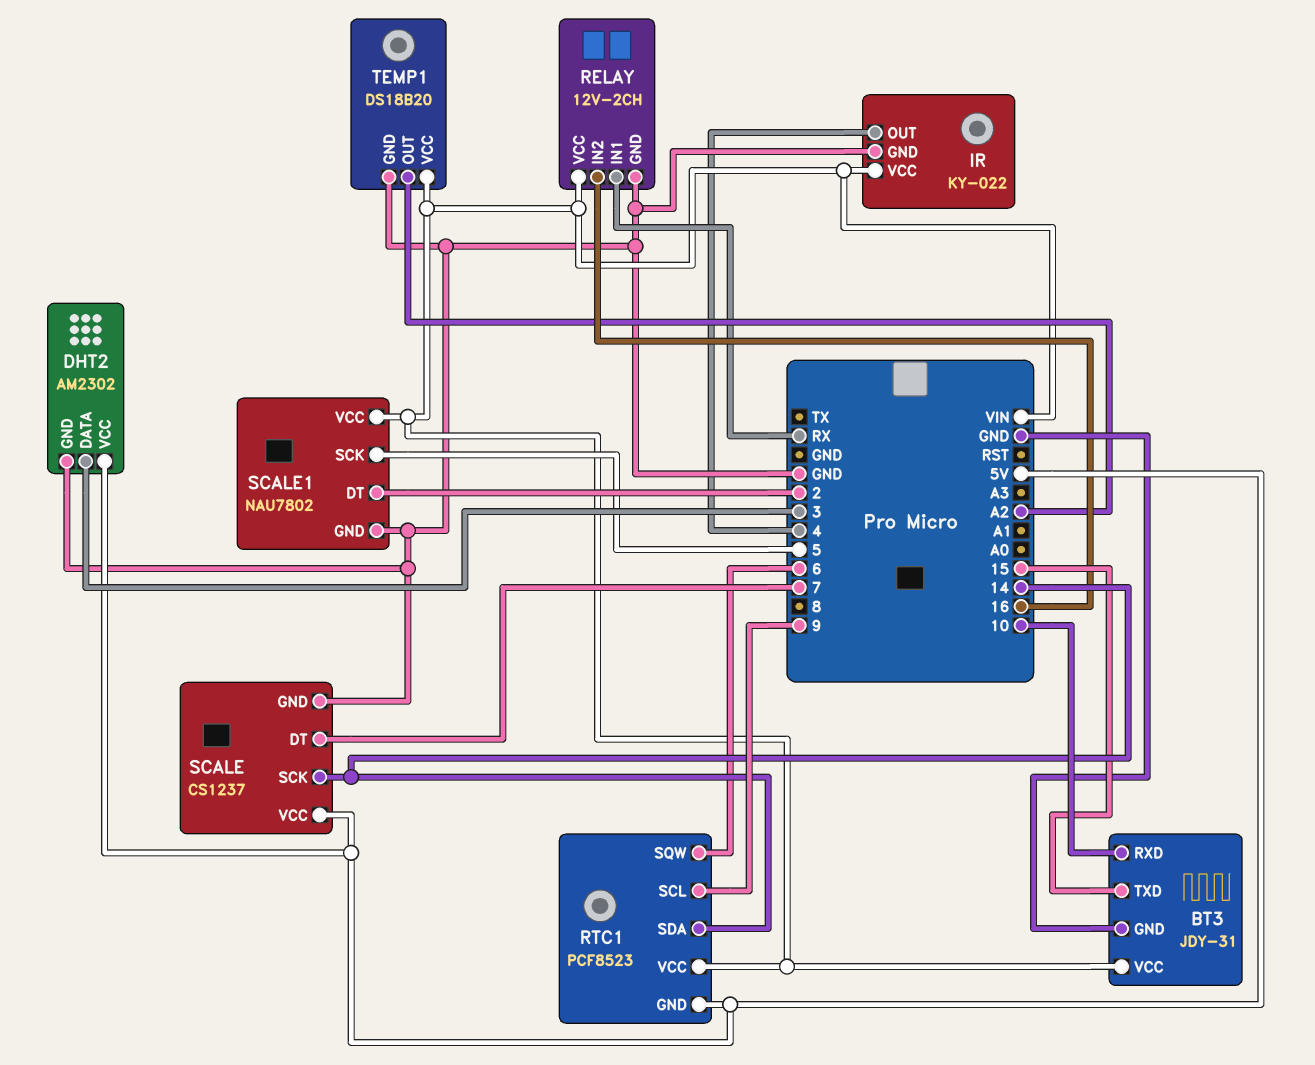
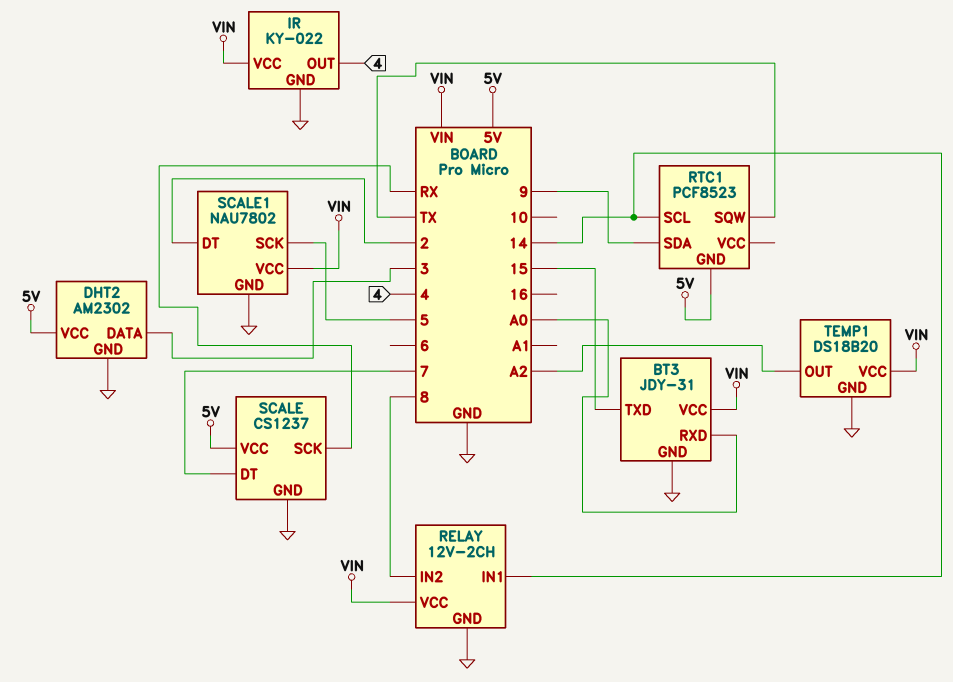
BT3 pin RXD: 10 -> A0
RELAY pin IN1: RX -> 14
RELAY pin IN2: 16 -> 8
RTC1 pin SCL: 9 -> 14
RTC1 pin SDA: 14 -> 9
RTC1 pin SQW: 6 -> TX
RTC1 pin VCC: VIN -> none
SCALE pin SCK: 14 -> RX

